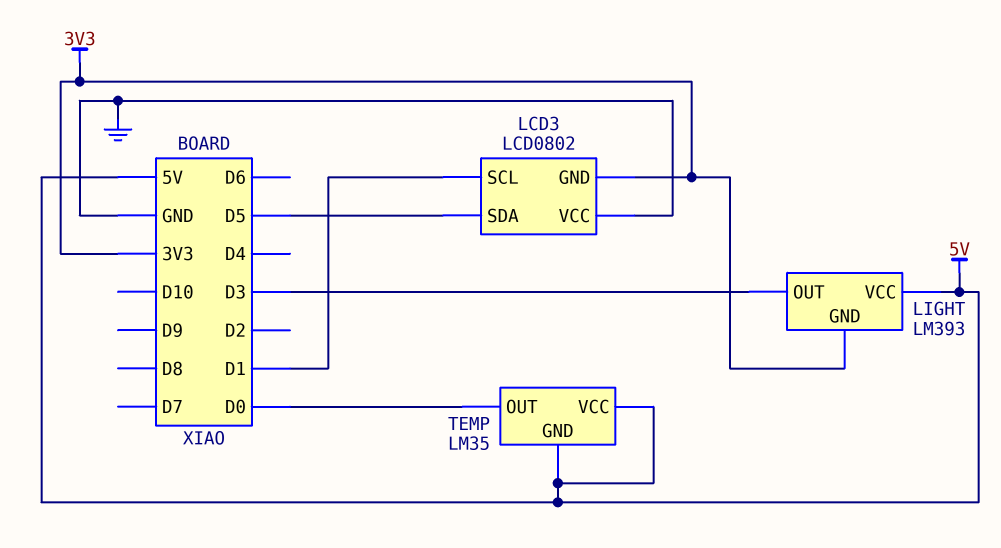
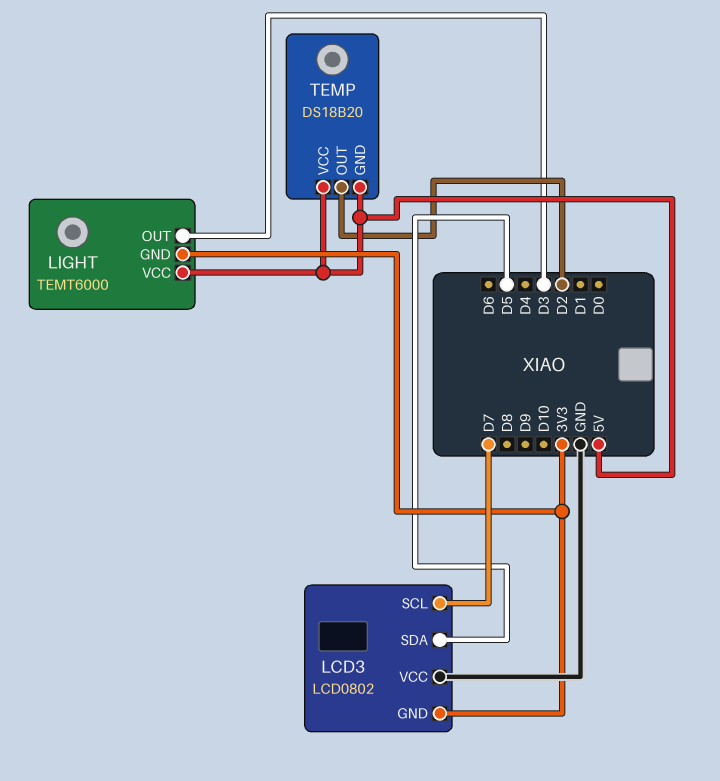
LCD3 pin SCL: D1 -> D7
LIGHT: LM393 -> TEMT6000
TEMP: LM35 -> DS18B20
TEMP pin OUT: D0 -> D2

